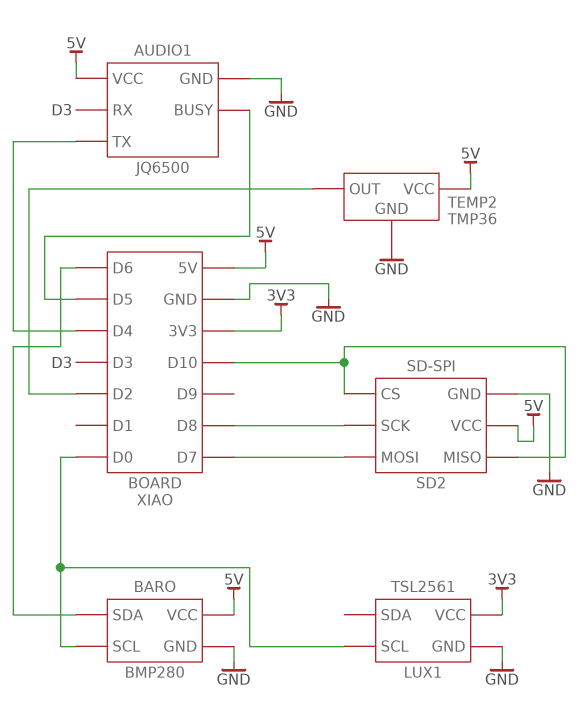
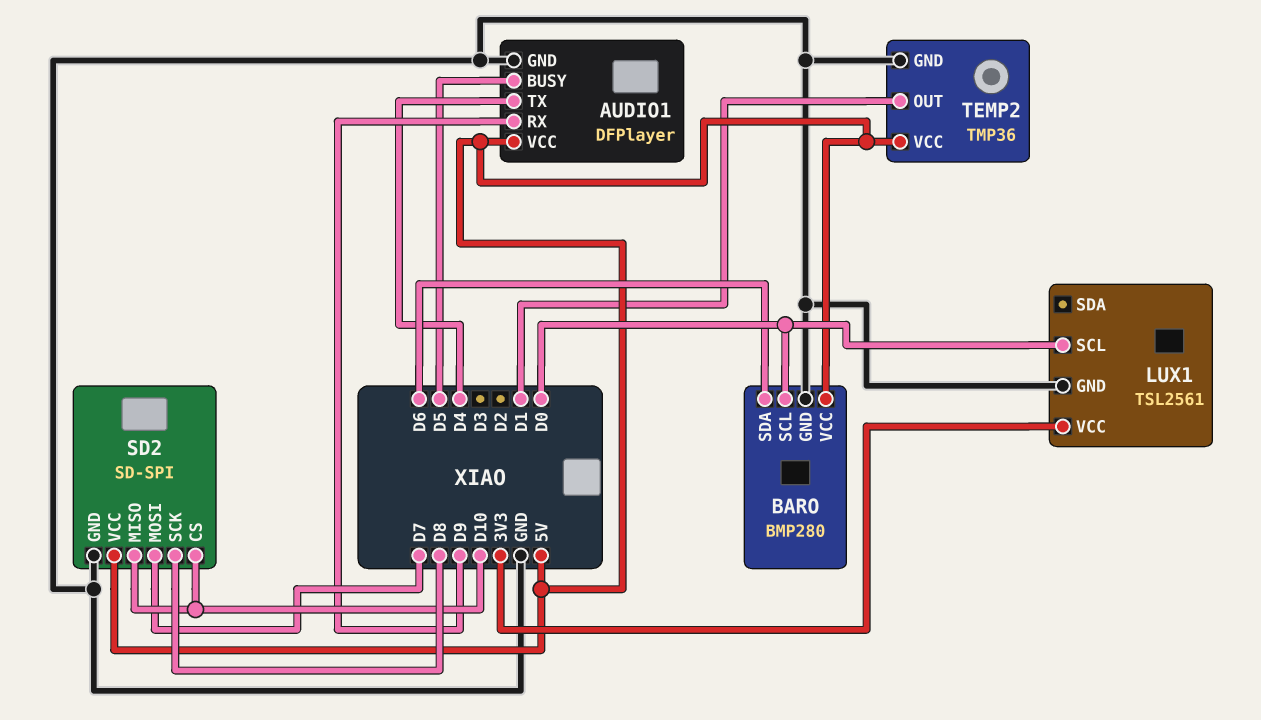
AUDIO1: JQ6500 -> DFPlayer
AUDIO1 pin RX: D3 -> D9
TEMP2 pin OUT: D2 -> D1

